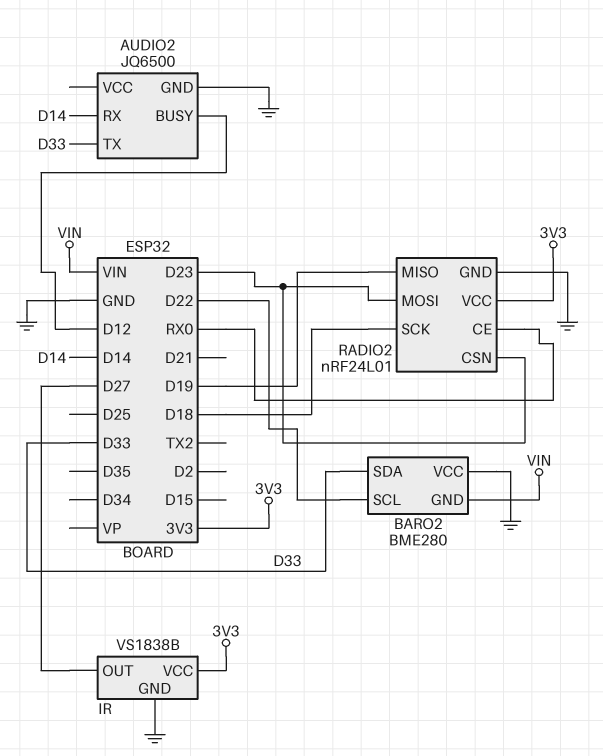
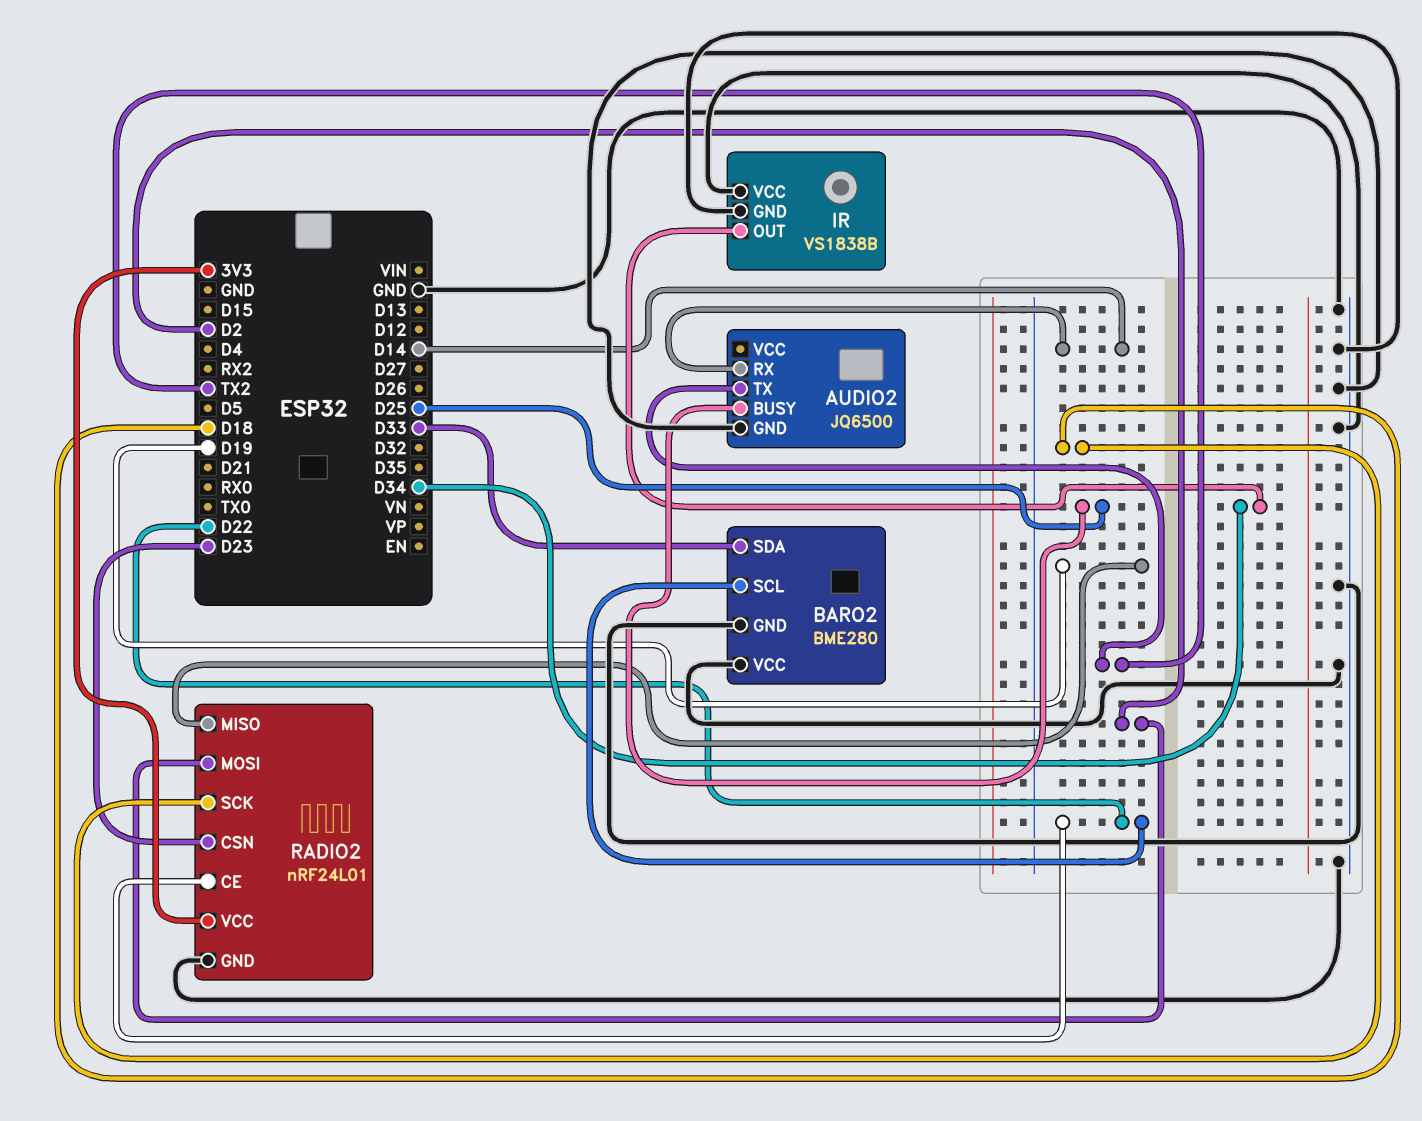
AUDIO2 pin BUSY: D12 -> D25
AUDIO2 pin TX: D33 -> TX2
BARO2 pin GND: VIN -> GND
IR pin OUT: D27 -> D34
IR pin VCC: 3V3 -> GND
RADIO2 pin CE: RX0 -> D22
RADIO2 pin MOSI: D23 -> D2

